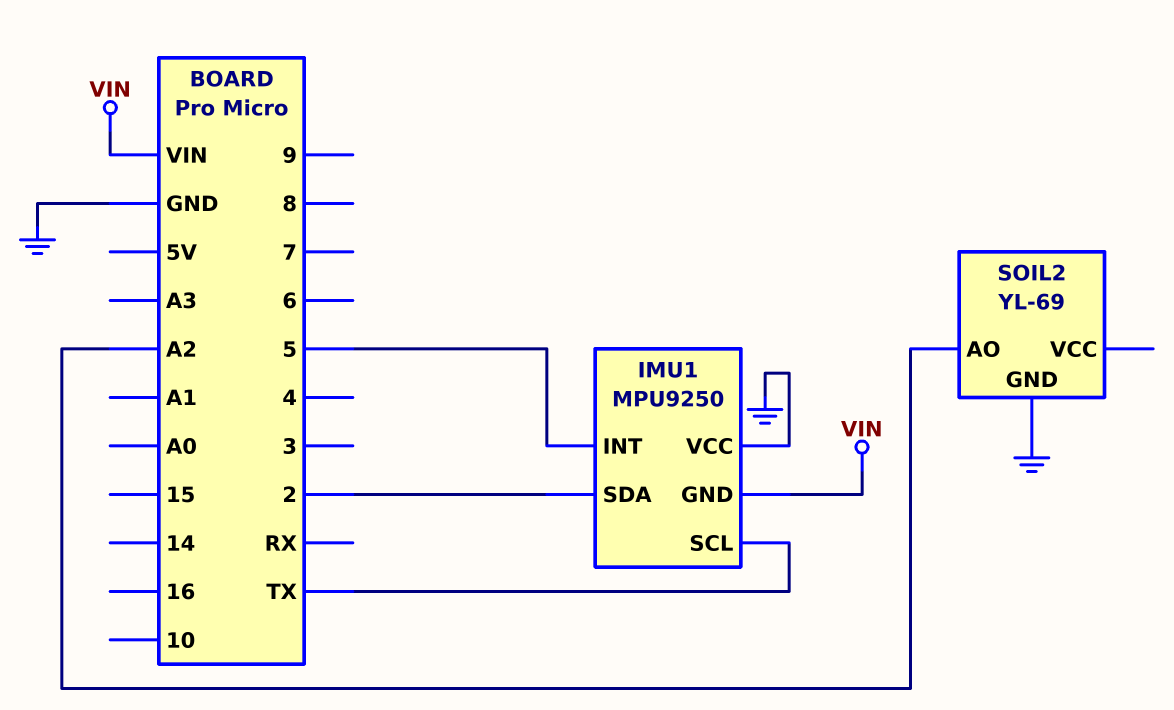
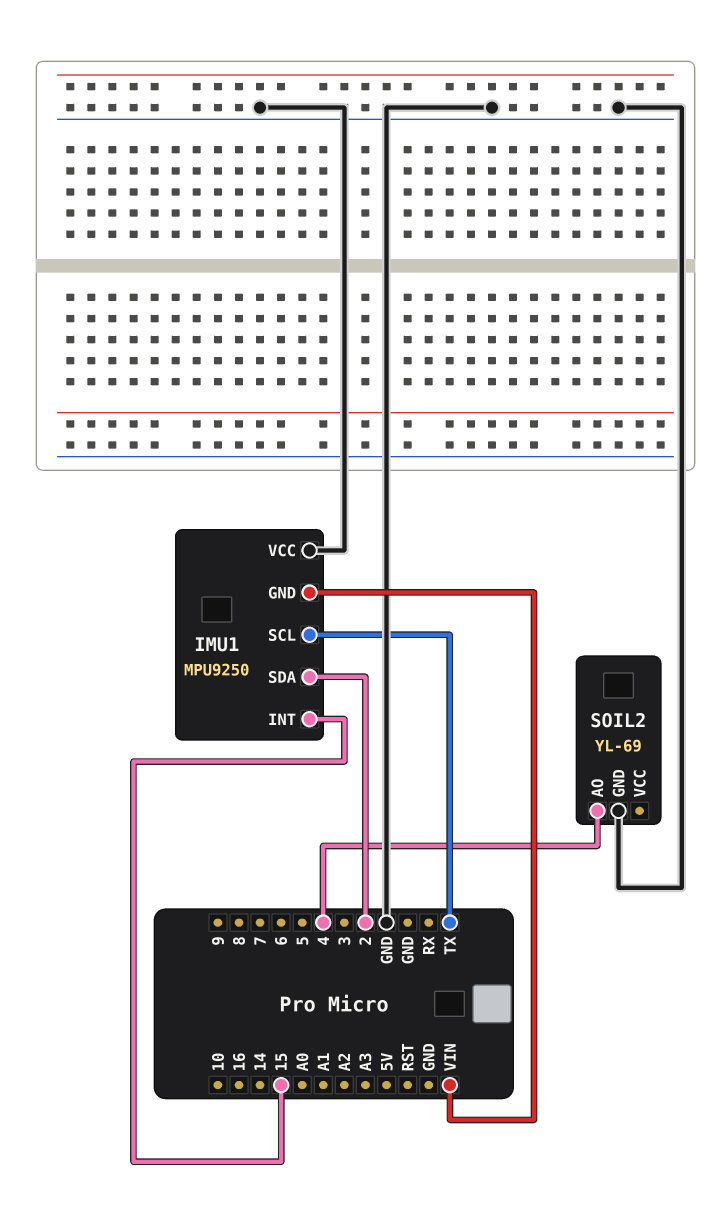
IMU1 pin INT: 5 -> 15
SOIL2 pin AO: A2 -> 4

